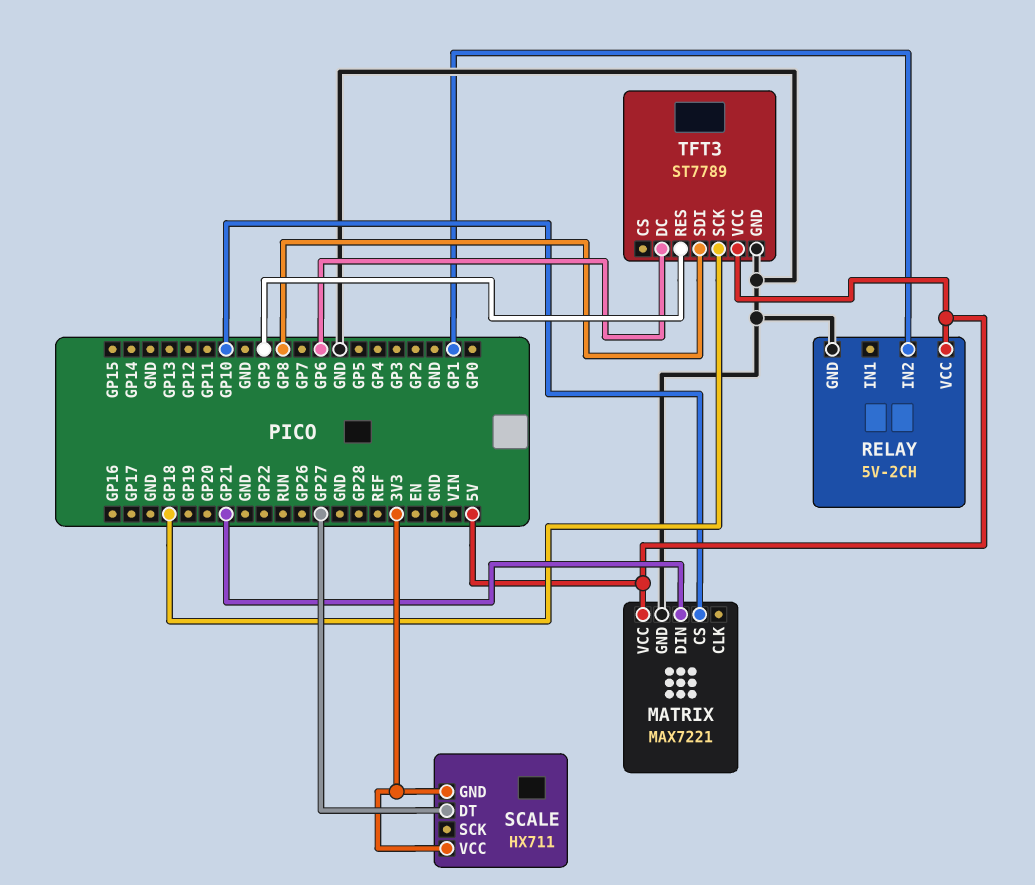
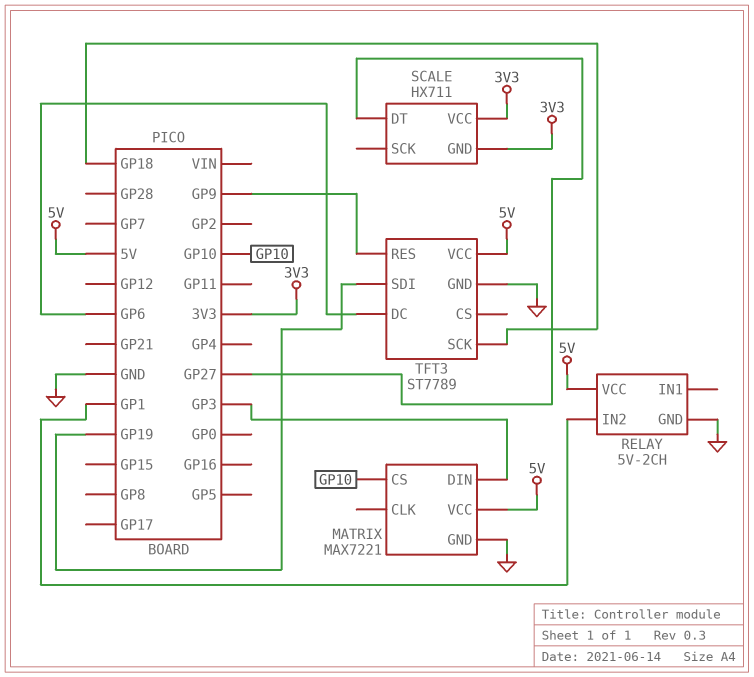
MATRIX pin DIN: GP21 -> GP3
TFT3 pin SDI: GP8 -> GP19

